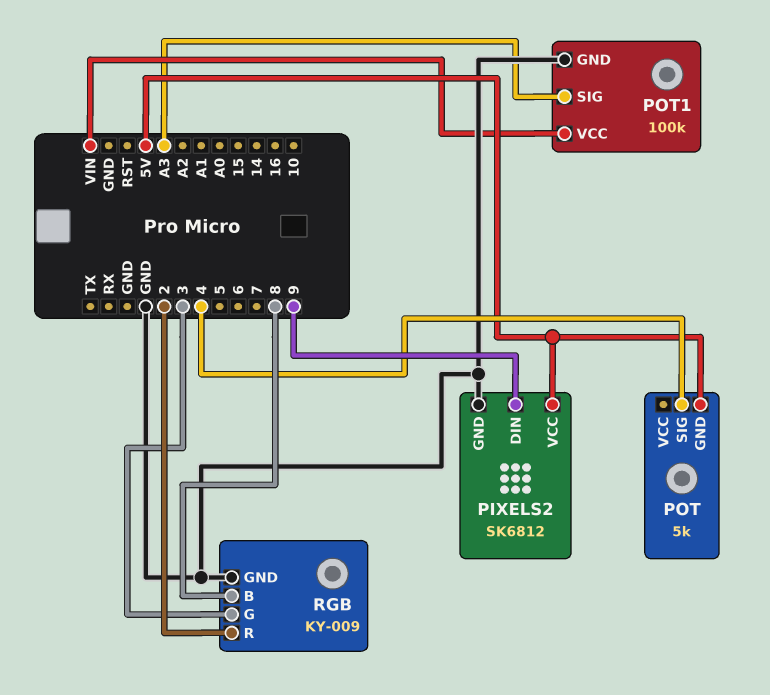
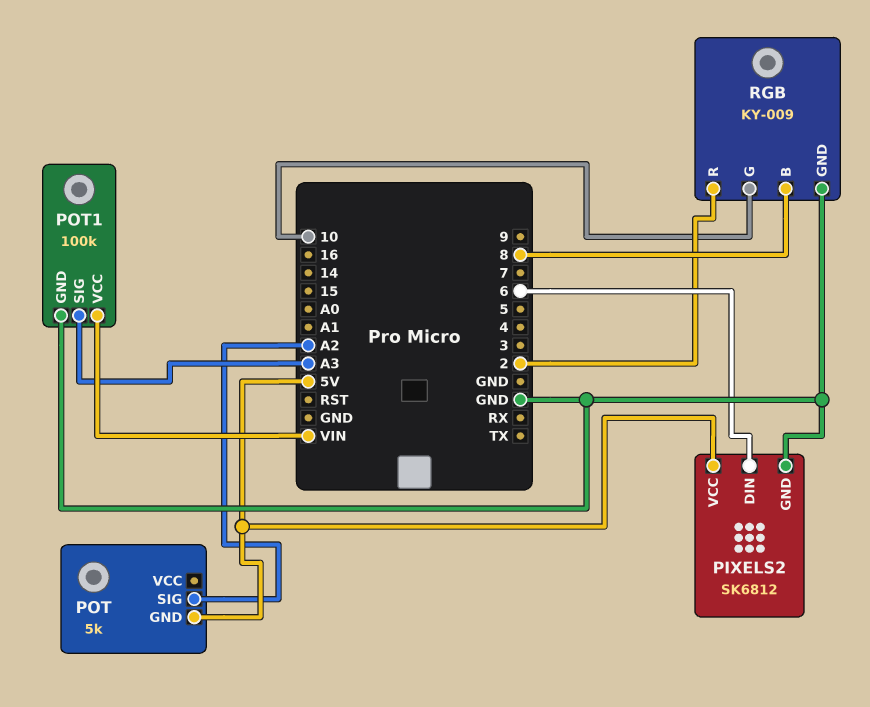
PIXELS2 pin DIN: 9 -> 6
POT pin SIG: 4 -> A2
RGB pin G: 3 -> 10

